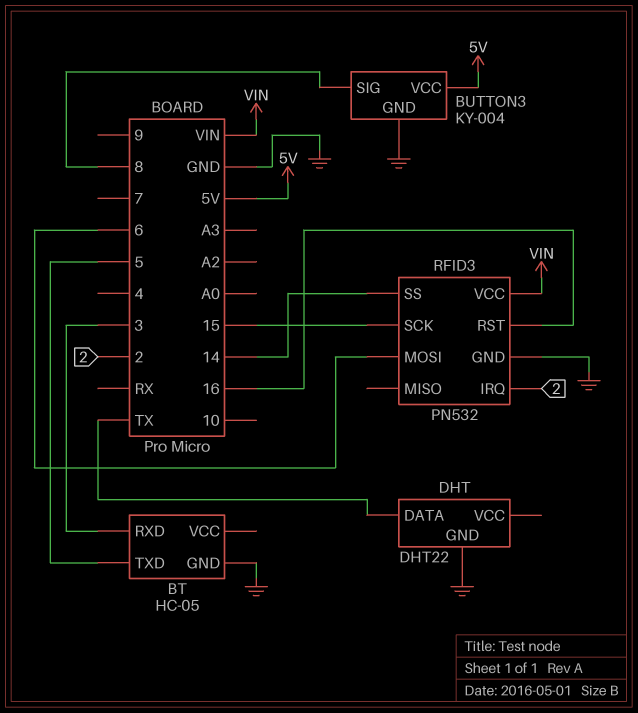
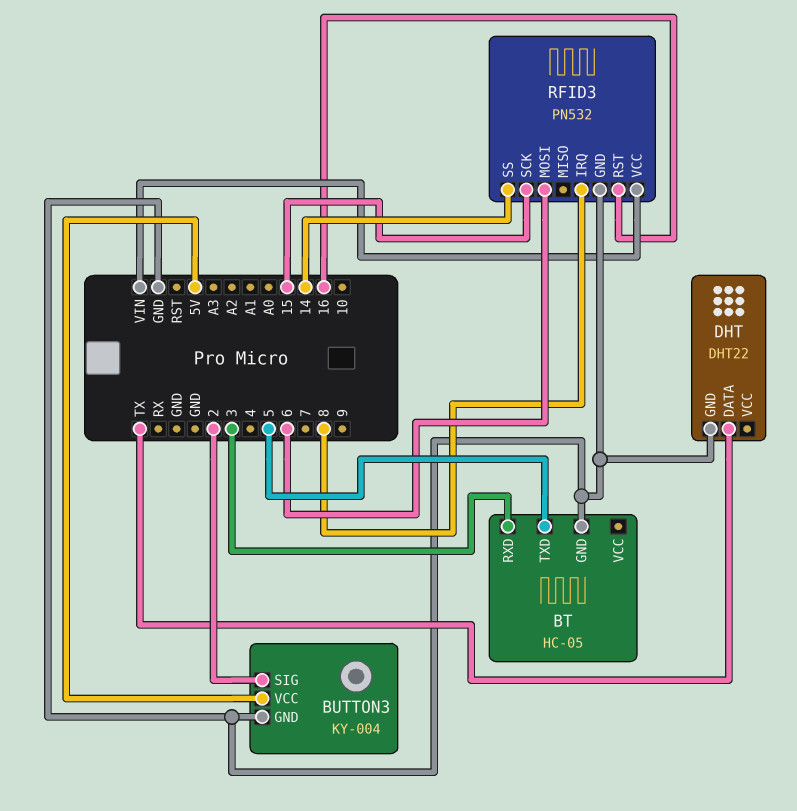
BUTTON3 pin SIG: 8 -> 2
RFID3 pin IRQ: 2 -> 8

